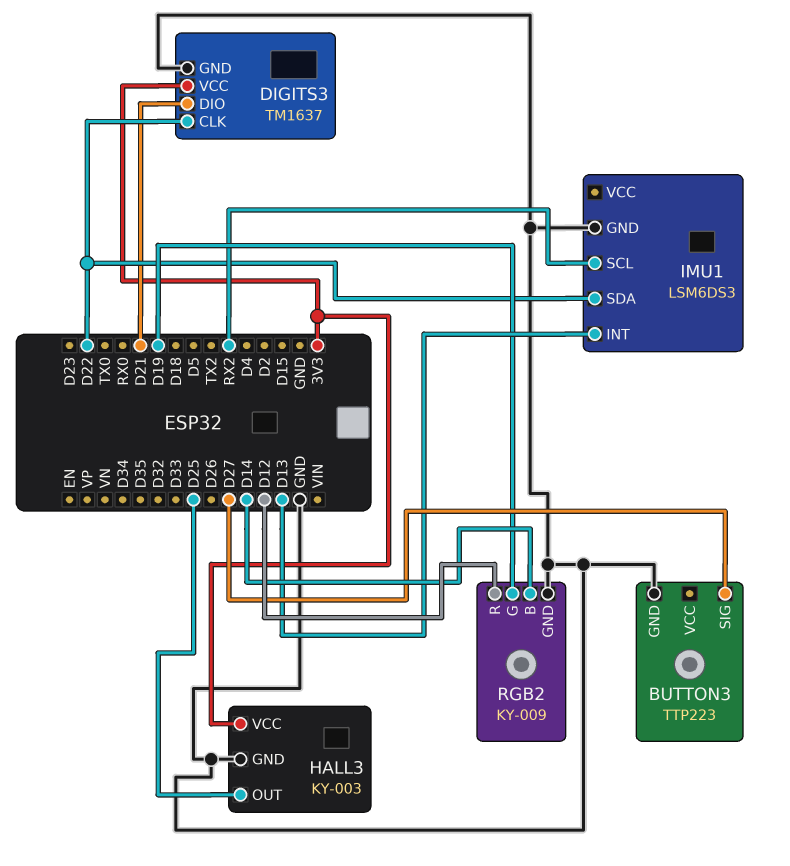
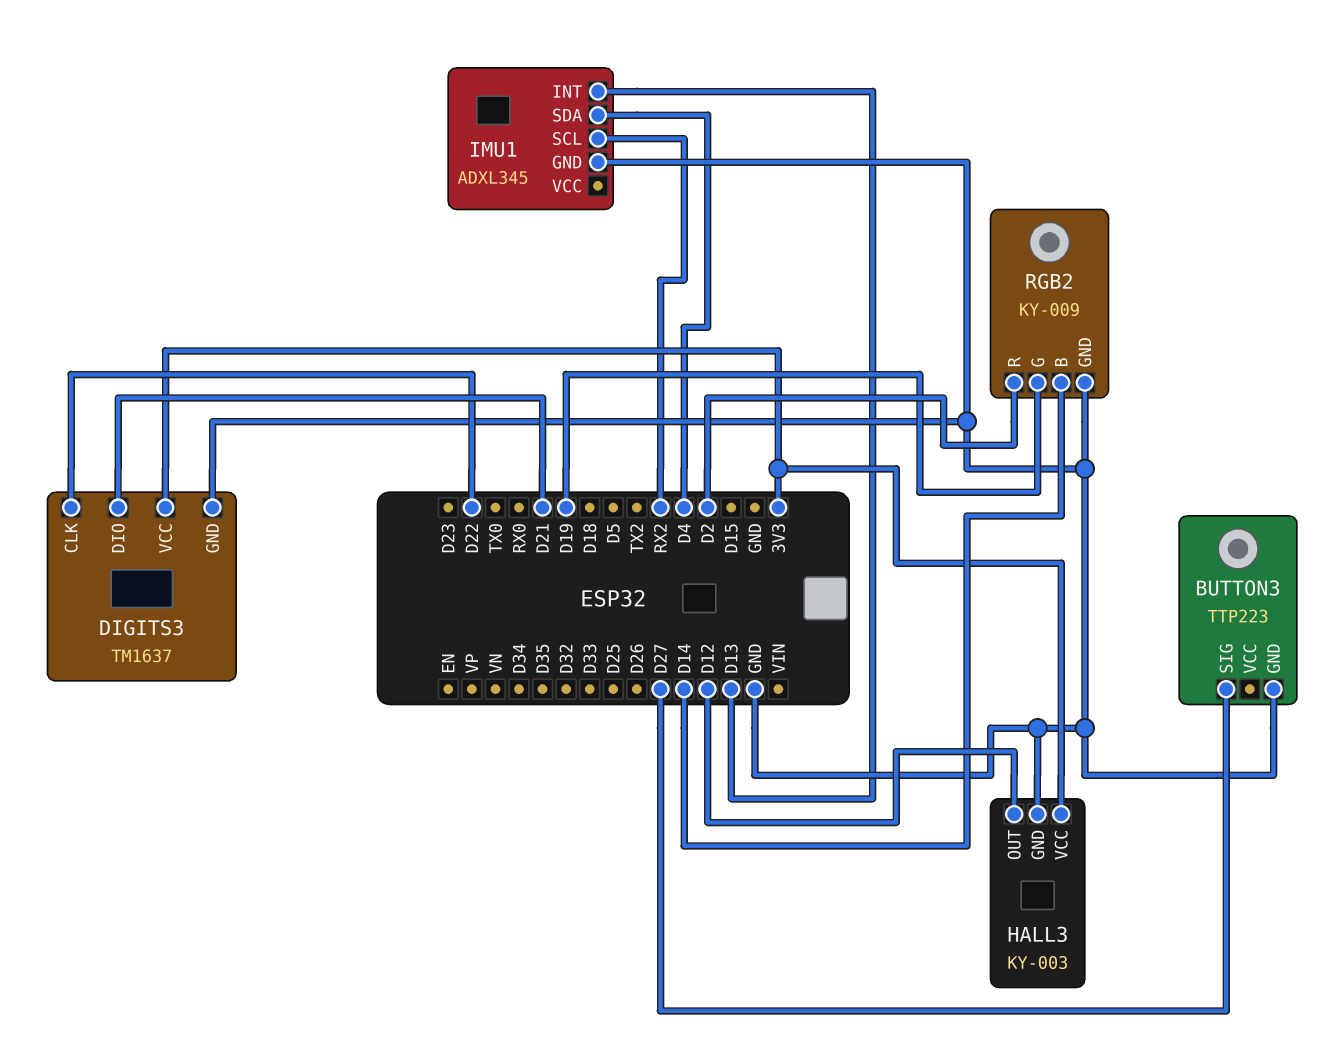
HALL3 pin OUT: D25 -> D12
IMU1: LSM6DS3 -> ADXL345
IMU1 pin SDA: D22 -> D4
RGB2 pin R: D12 -> D2

